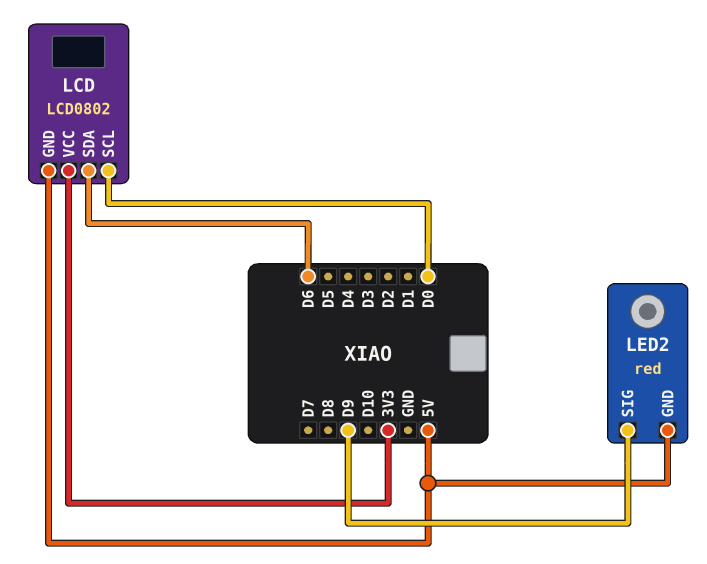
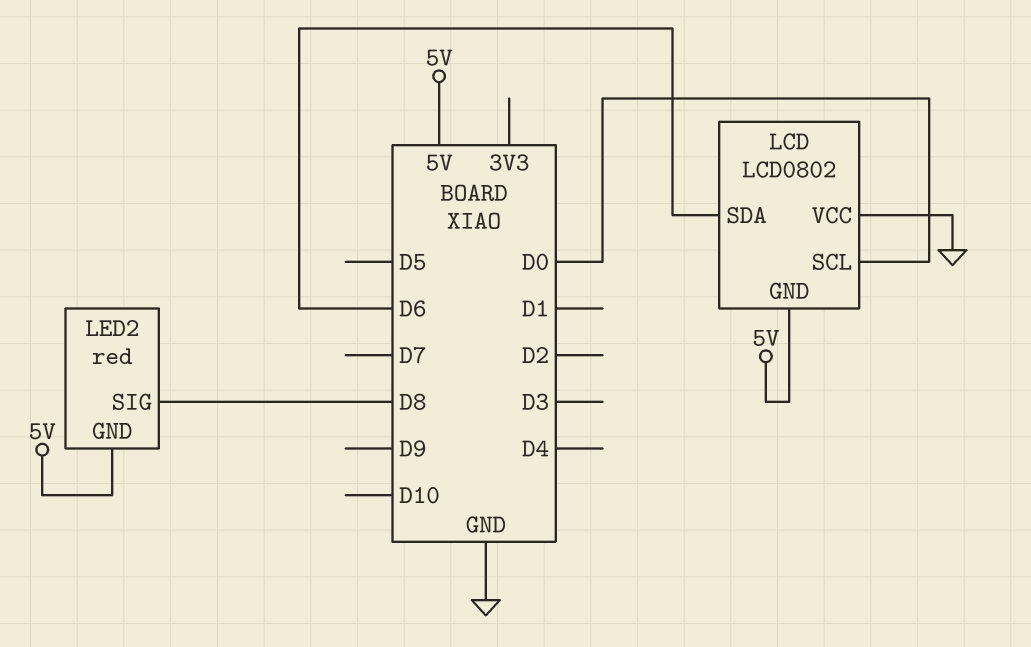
LCD pin VCC: 3V3 -> GND
LED2 pin SIG: D9 -> D8

